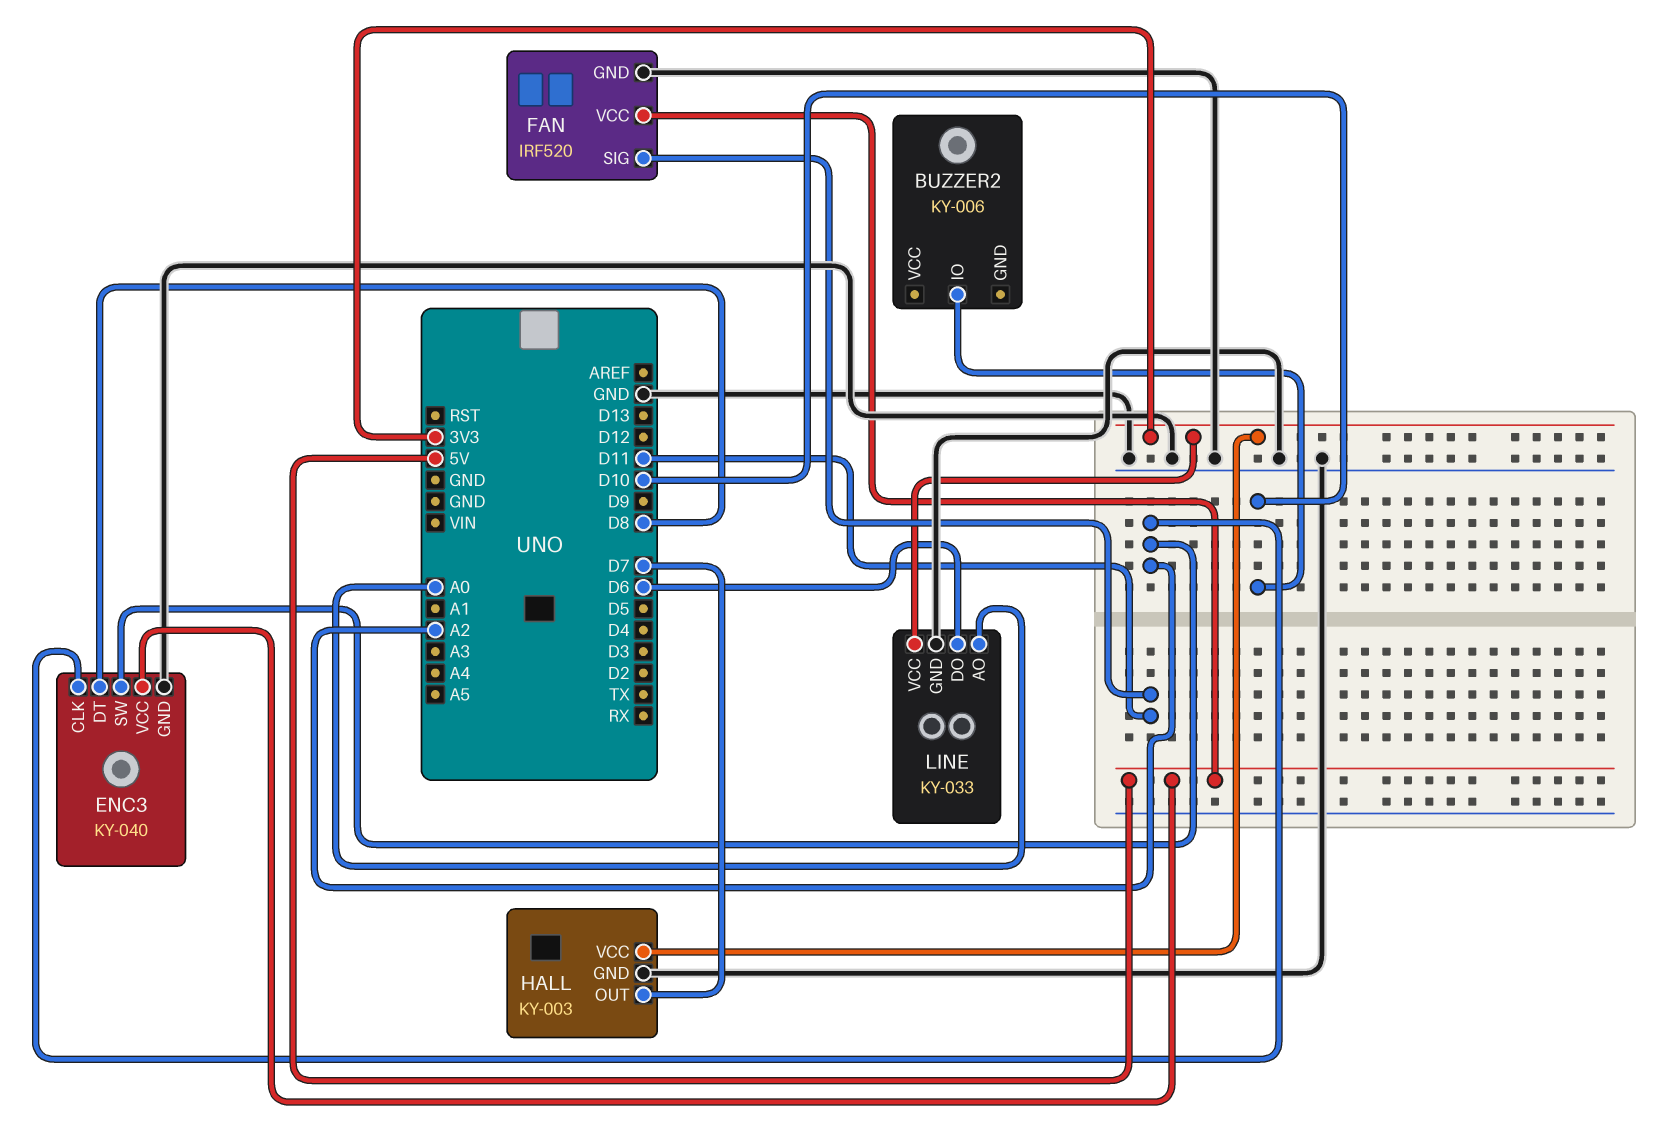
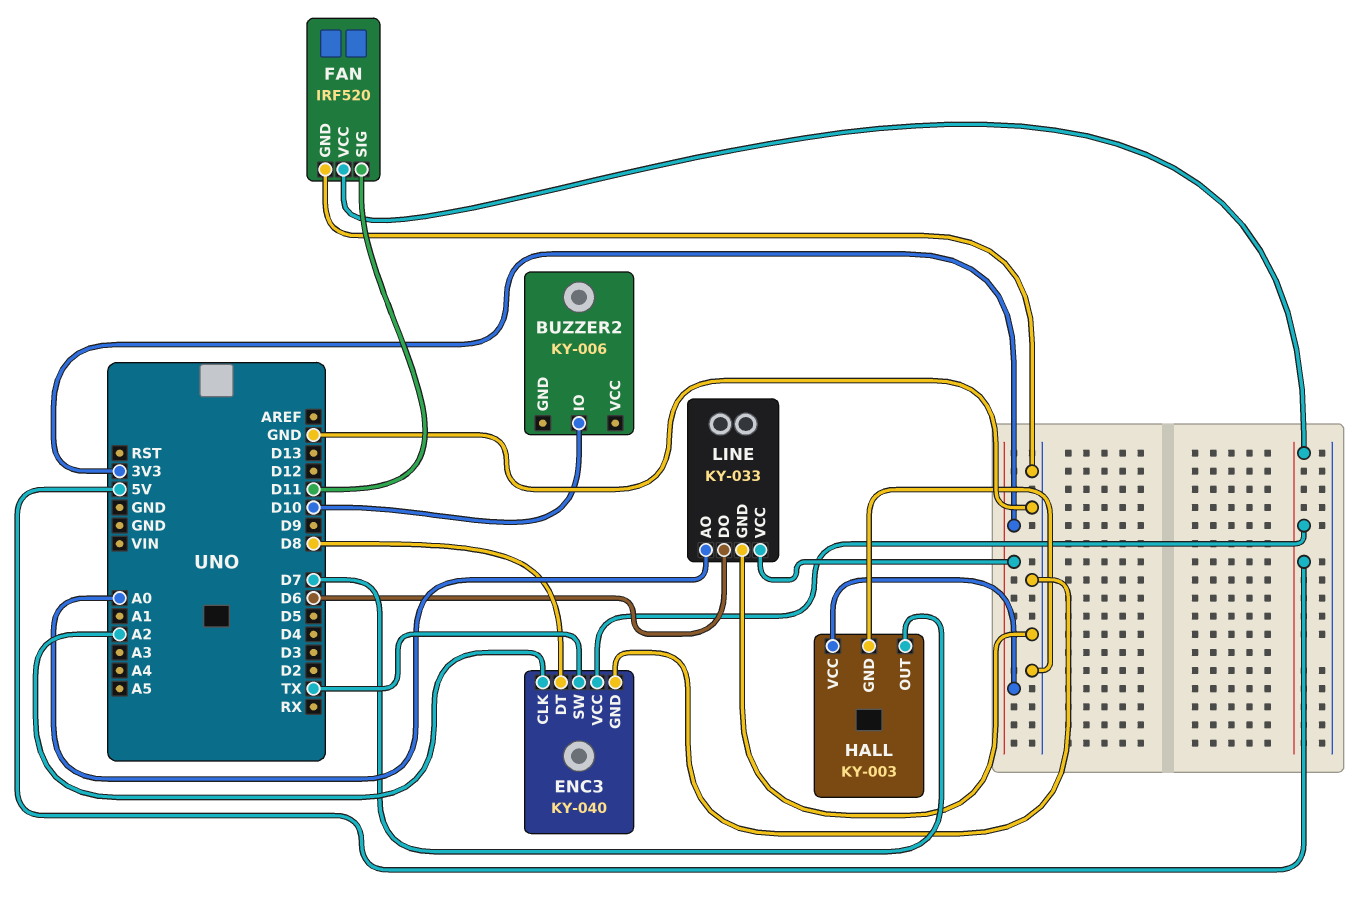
ENC3 pin SW: A2 -> TX

